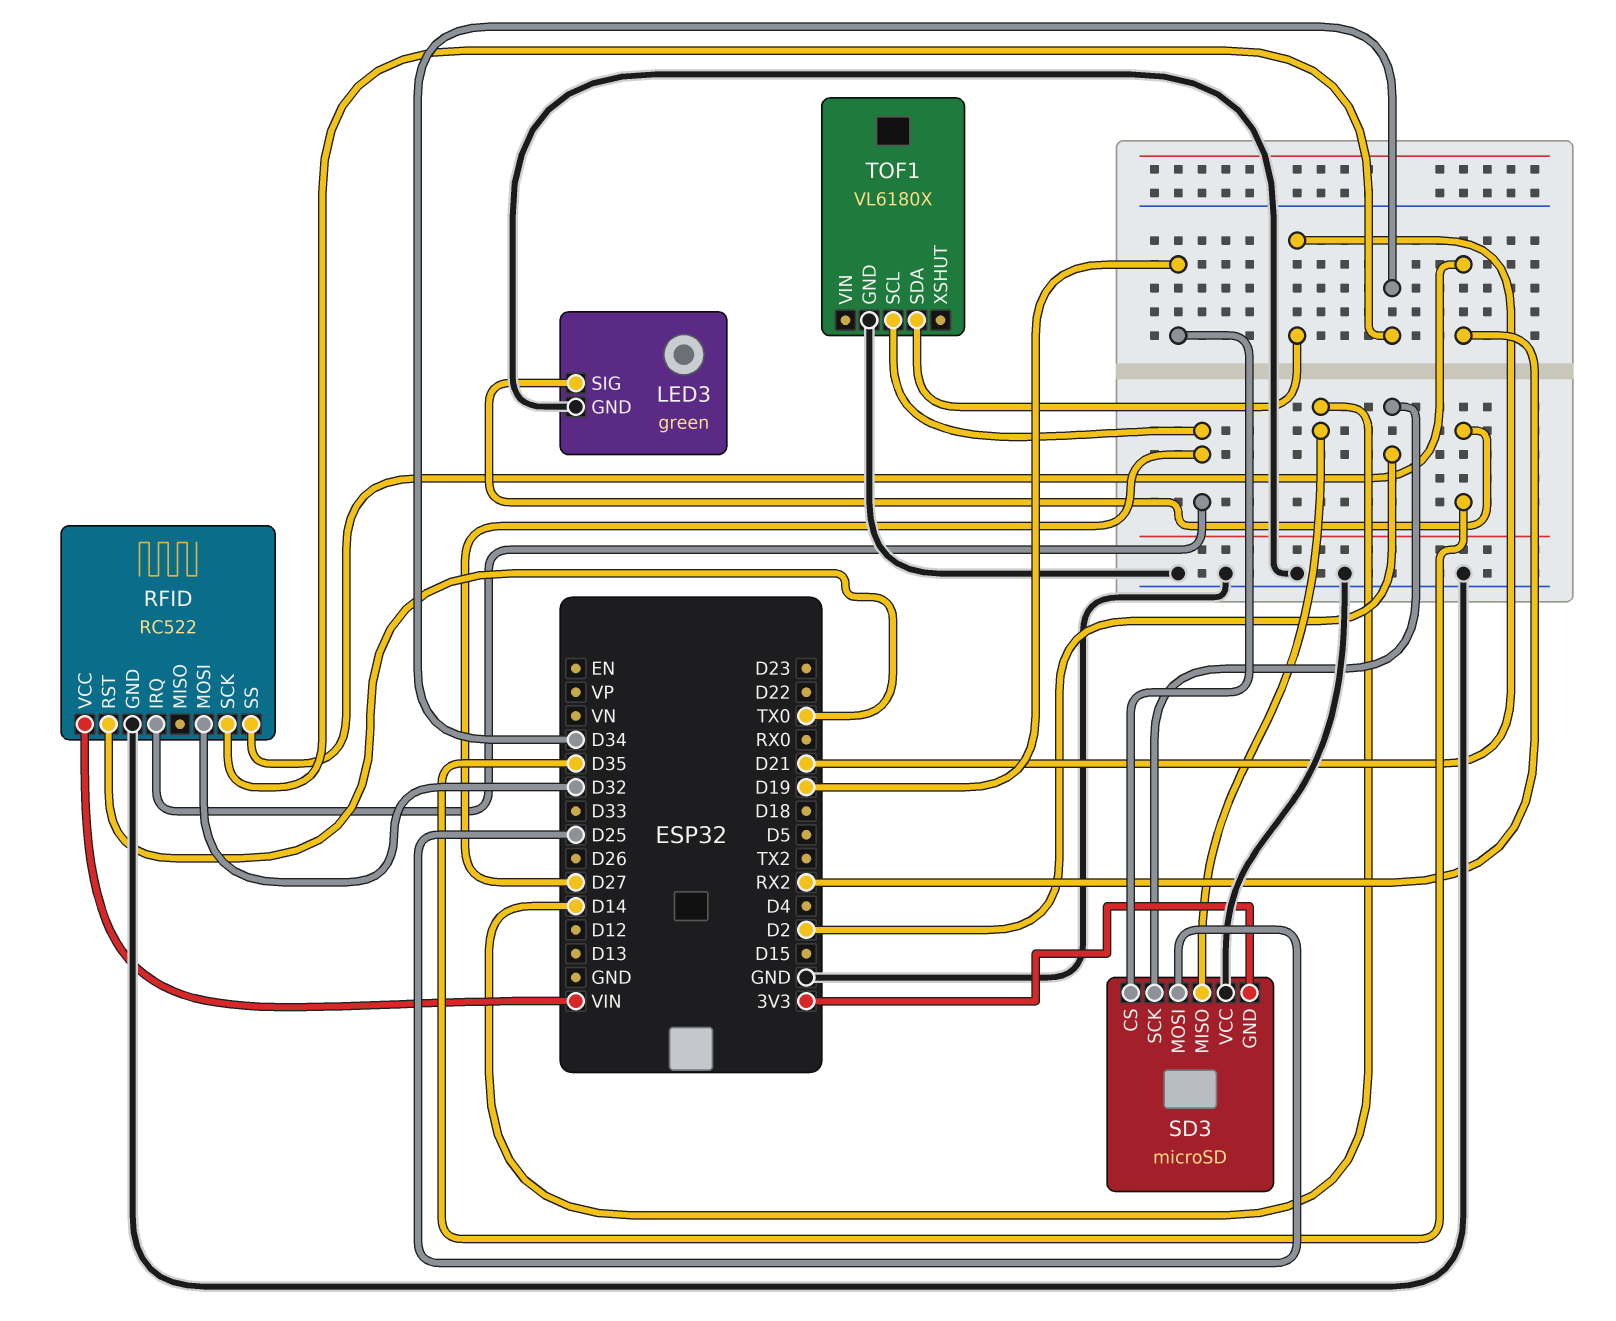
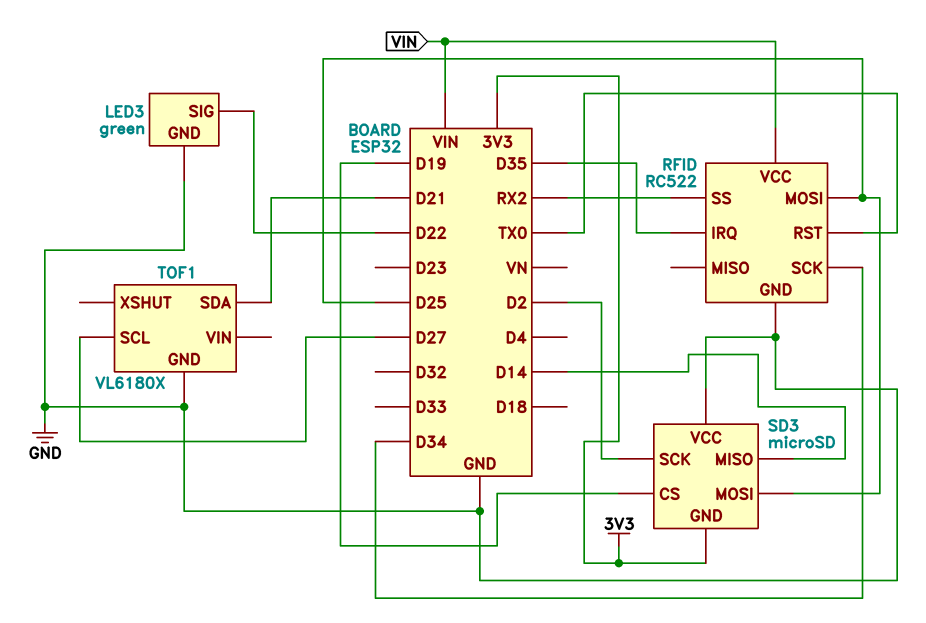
LED3 pin SIG: D35 -> D22
RFID pin IRQ: D27 -> D35
RFID pin MOSI: D32 -> D25

